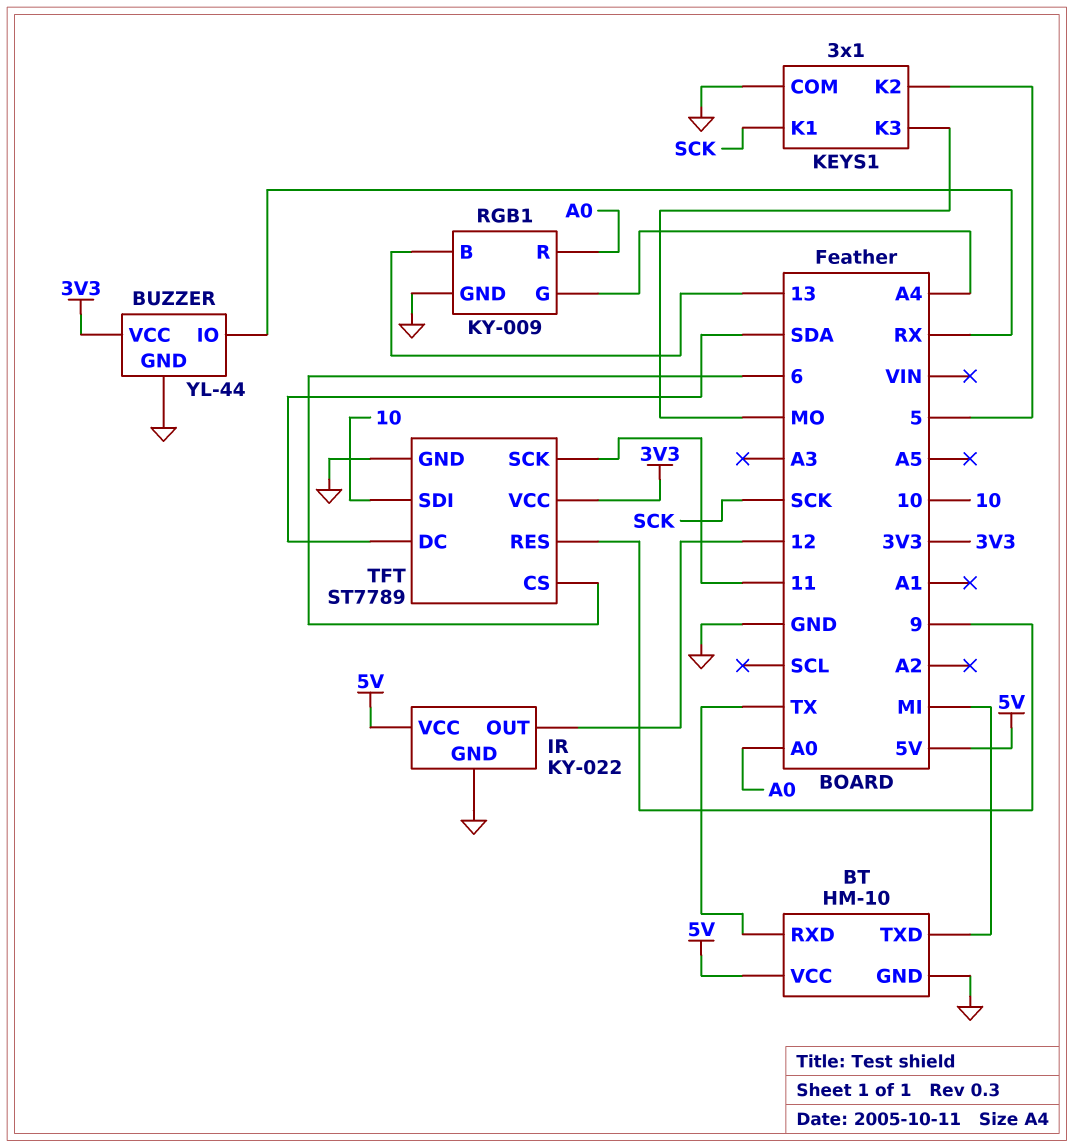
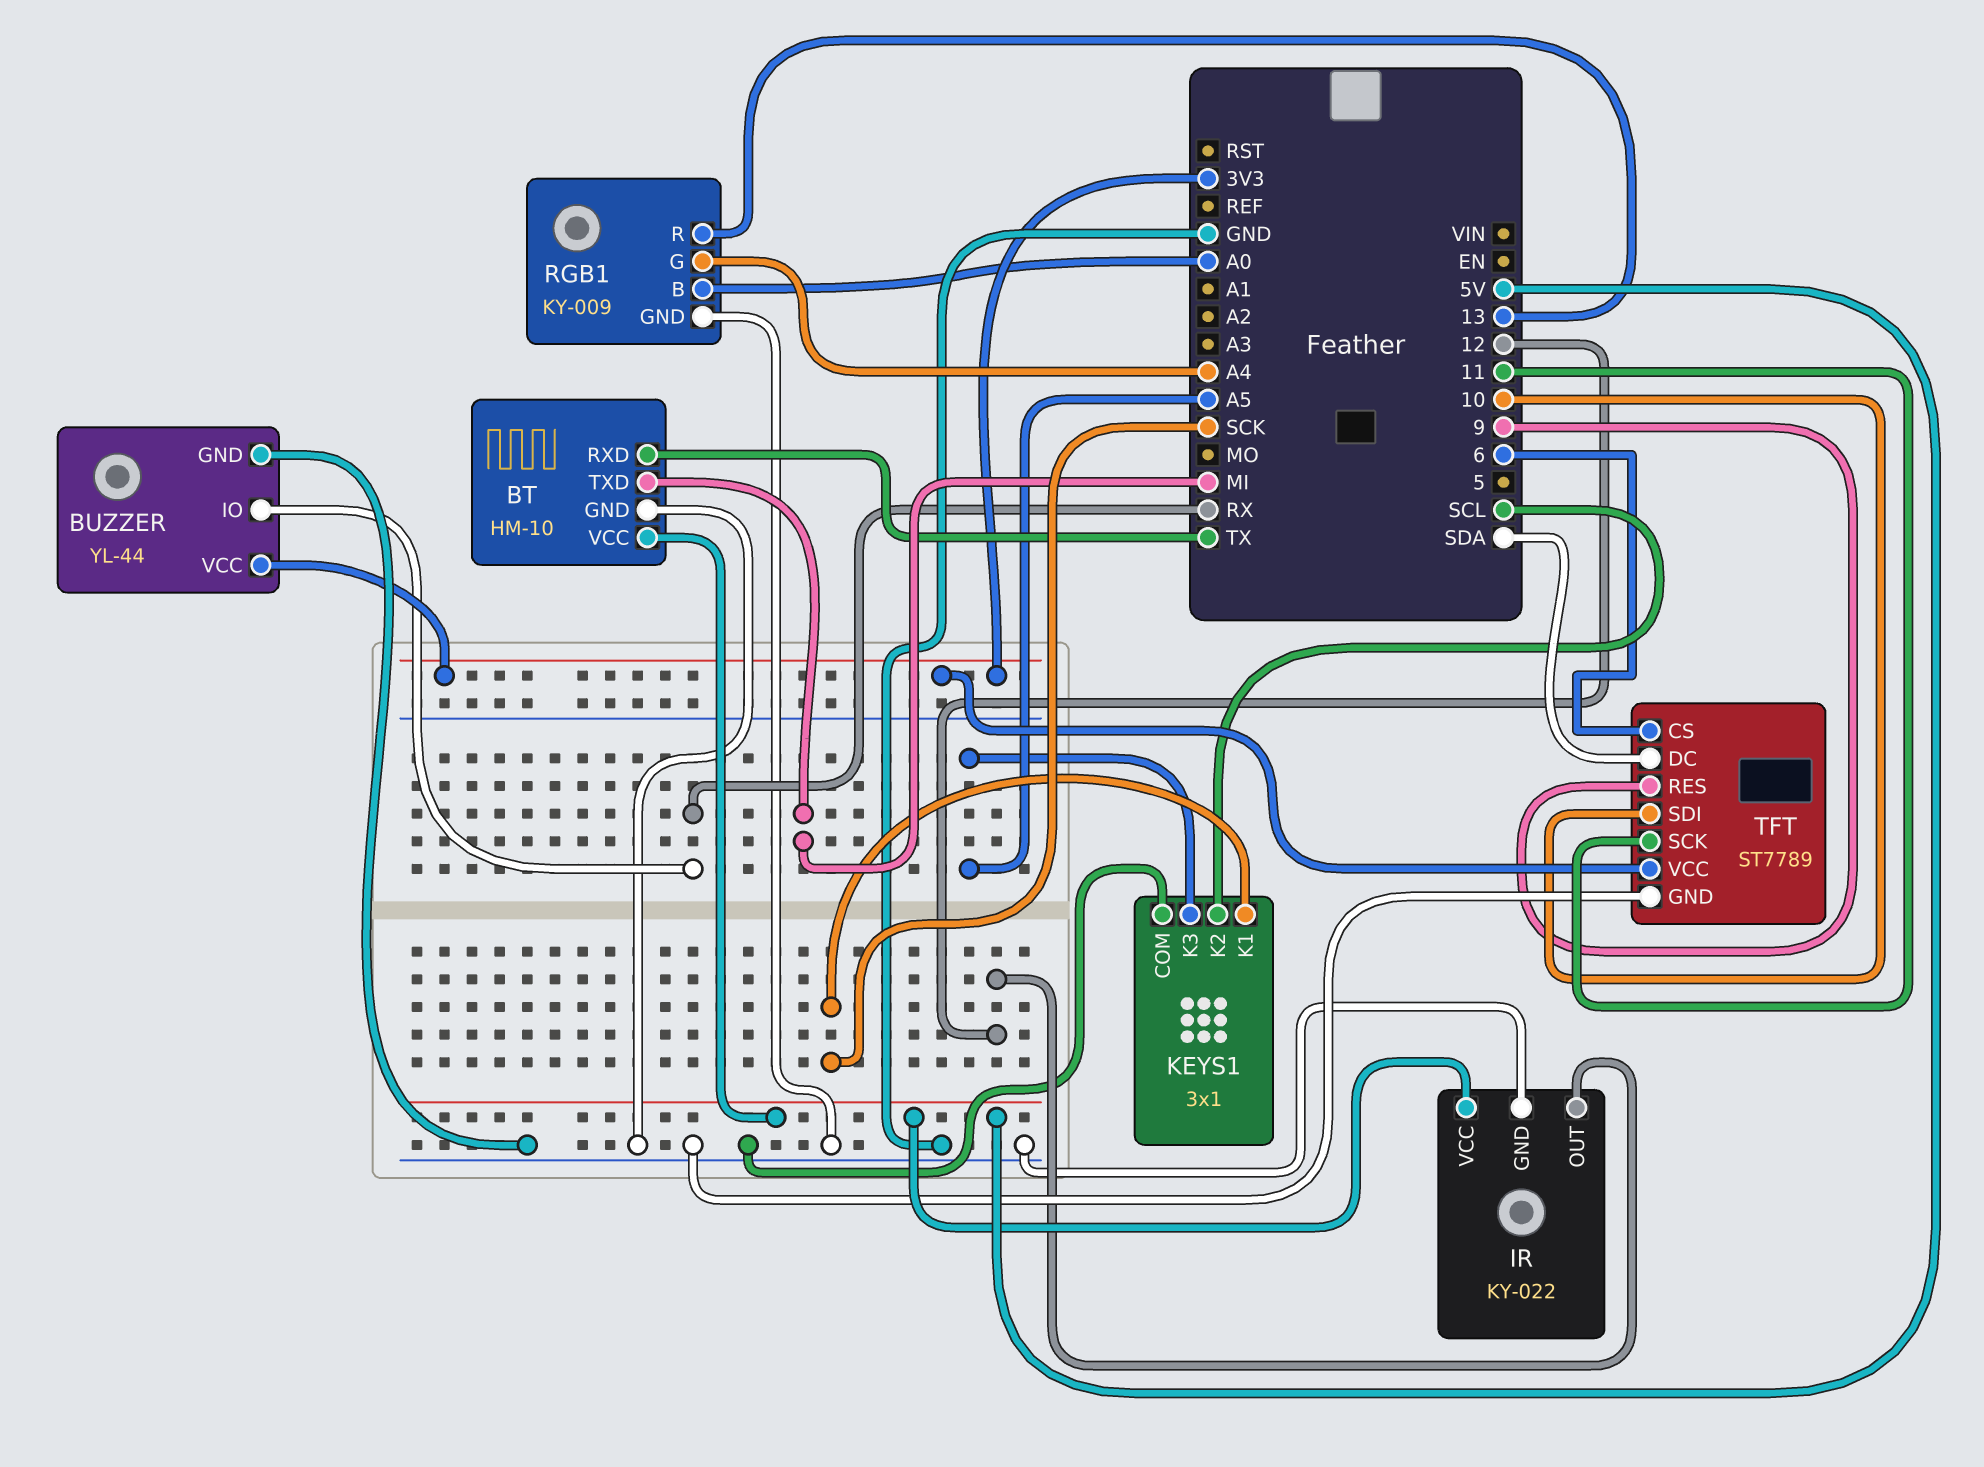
KEYS1 pin K2: 5 -> SCL
KEYS1 pin K3: MO -> A5
RGB1 pin B: 13 -> A0
RGB1 pin R: A0 -> 13

